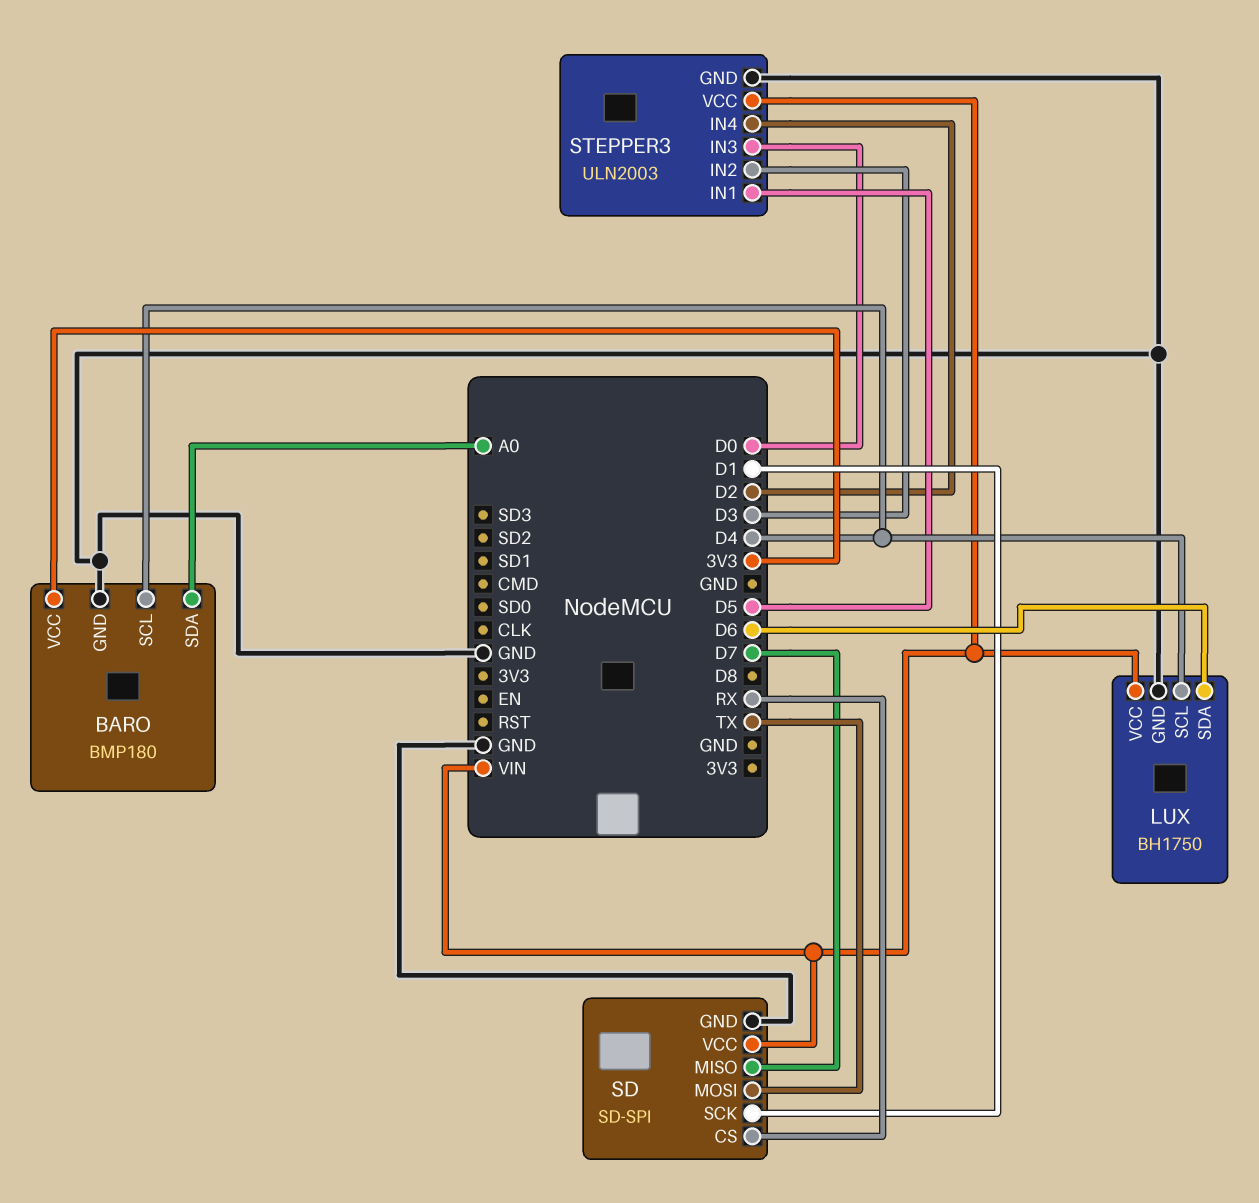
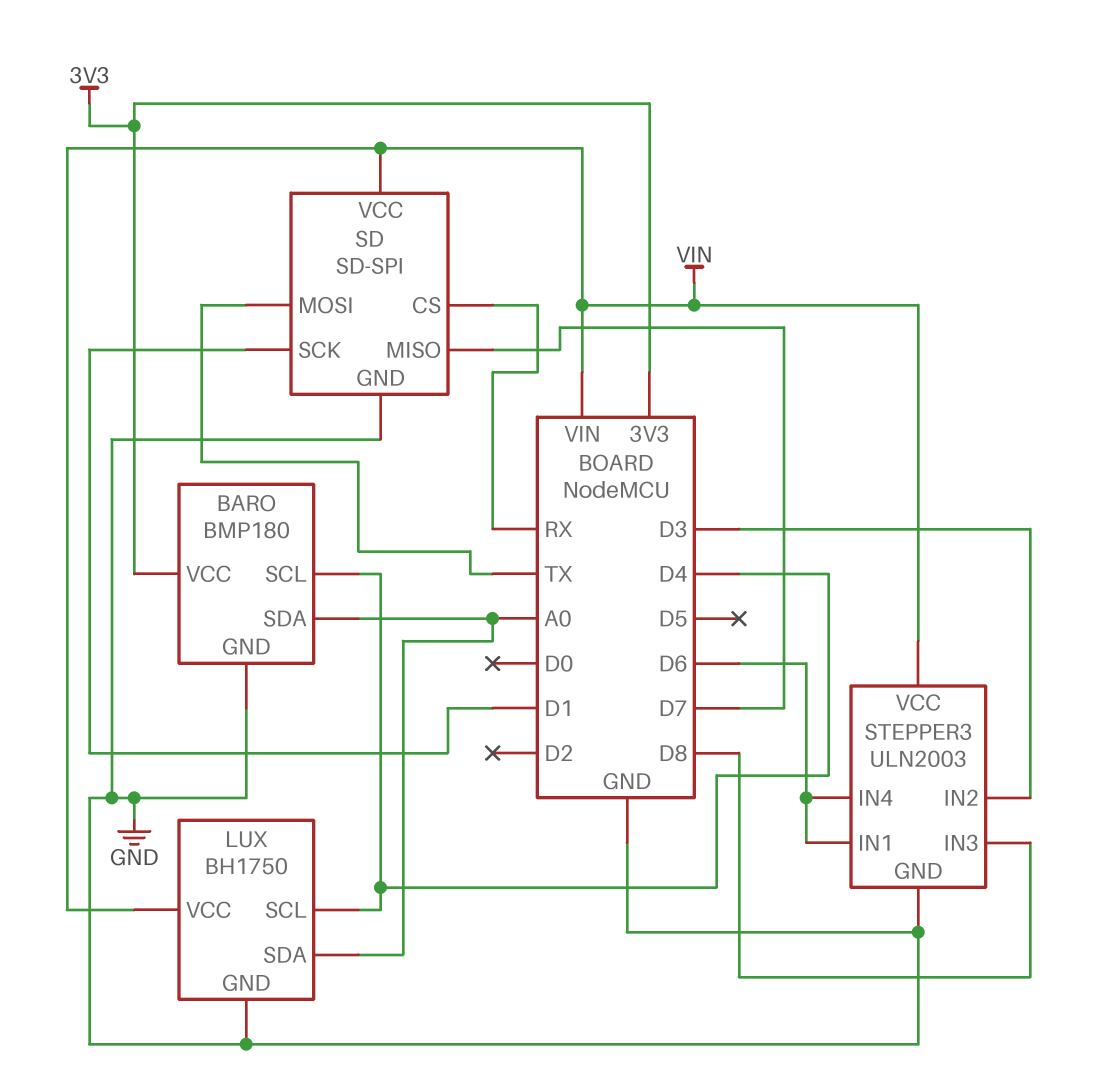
LUX pin SDA: D6 -> A0
STEPPER3 pin IN1: D5 -> D6
STEPPER3 pin IN3: D0 -> D8
STEPPER3 pin IN4: D2 -> D6

